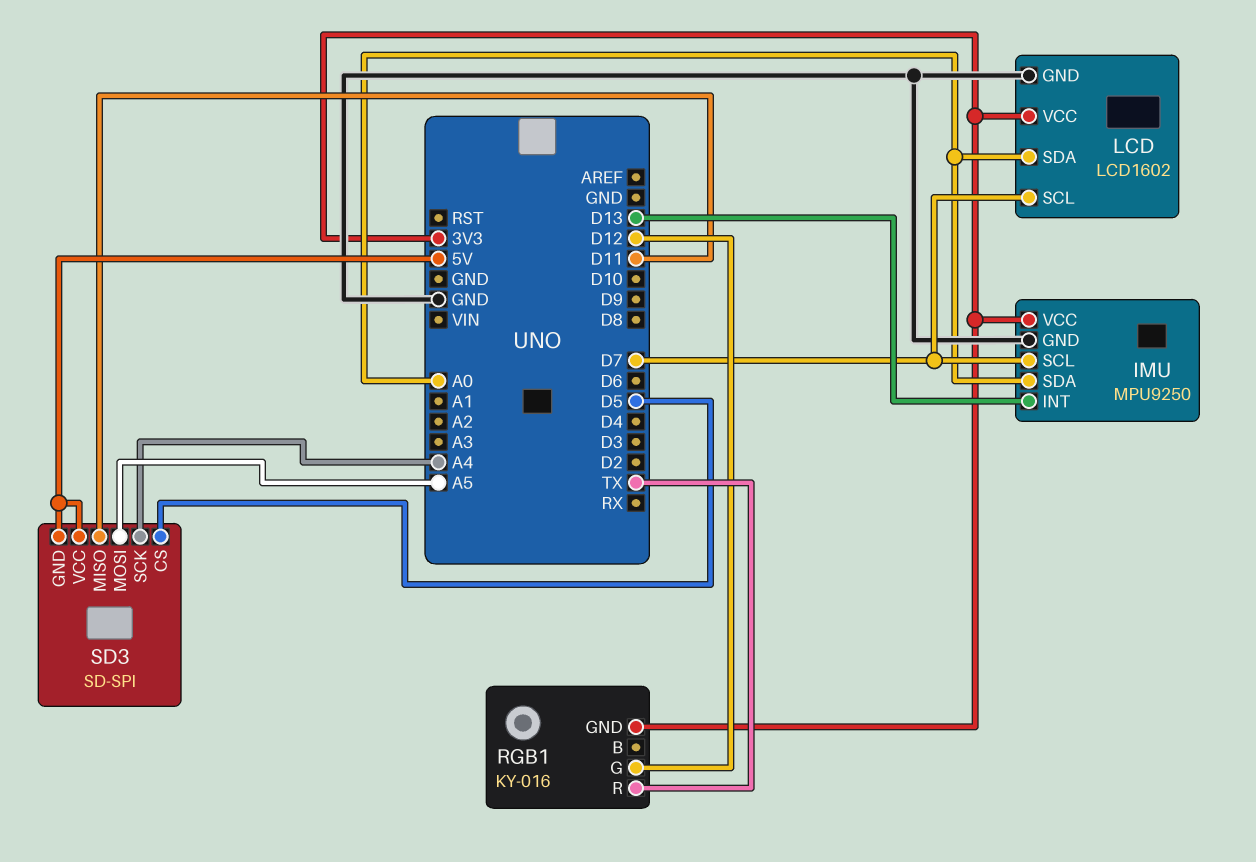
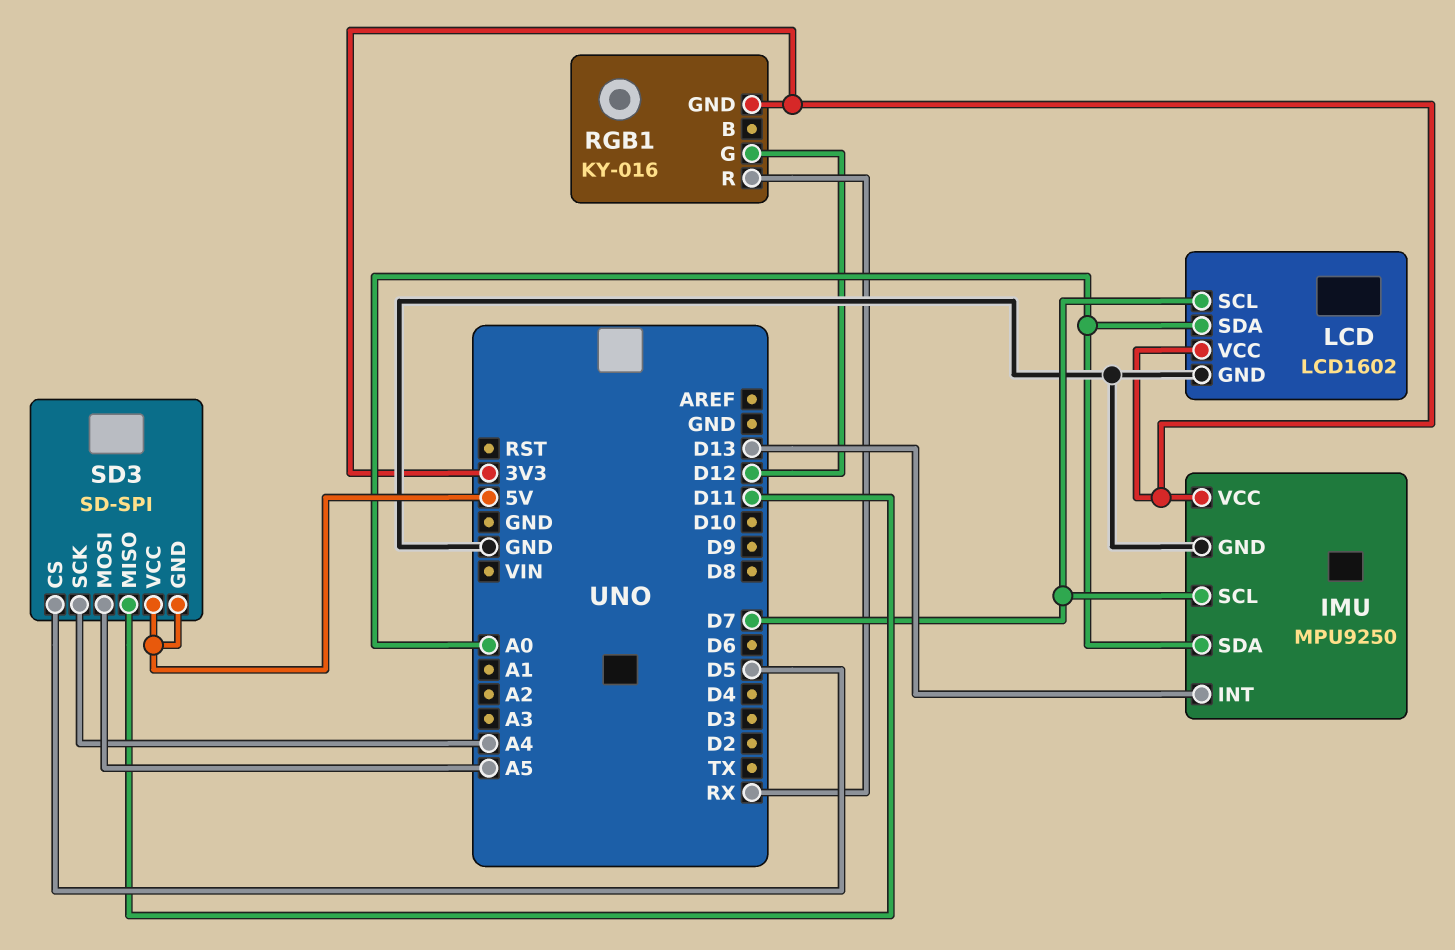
RGB1 pin R: TX -> RX

